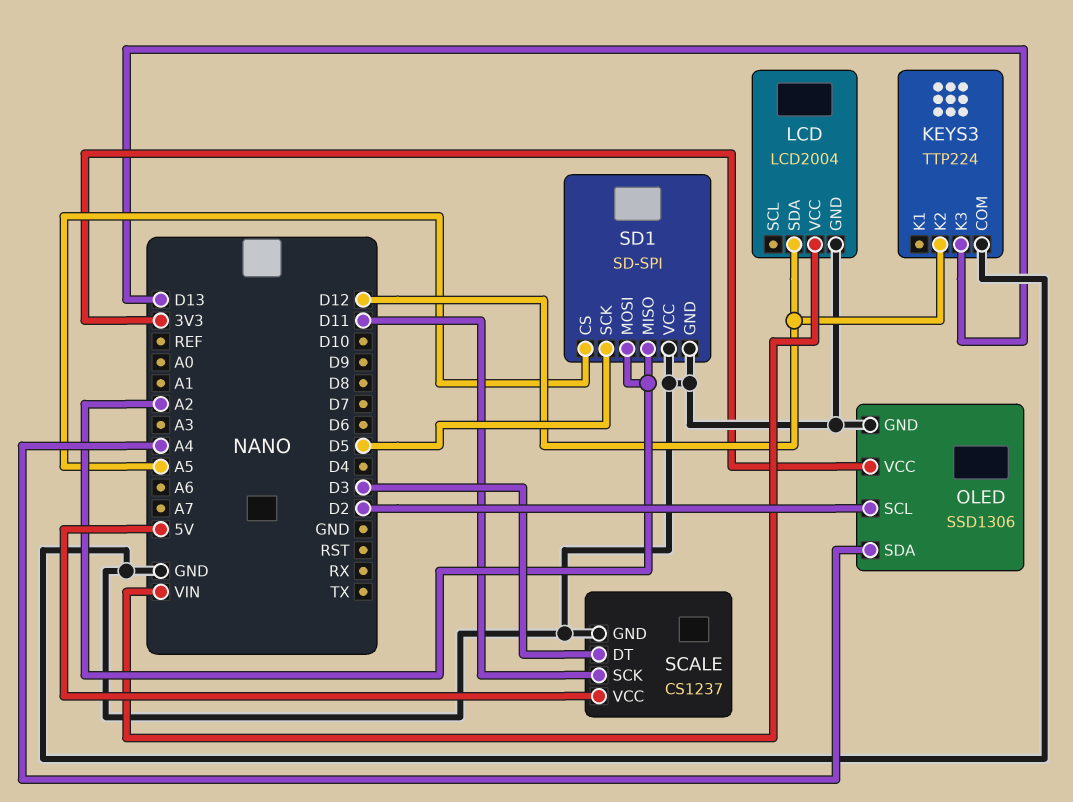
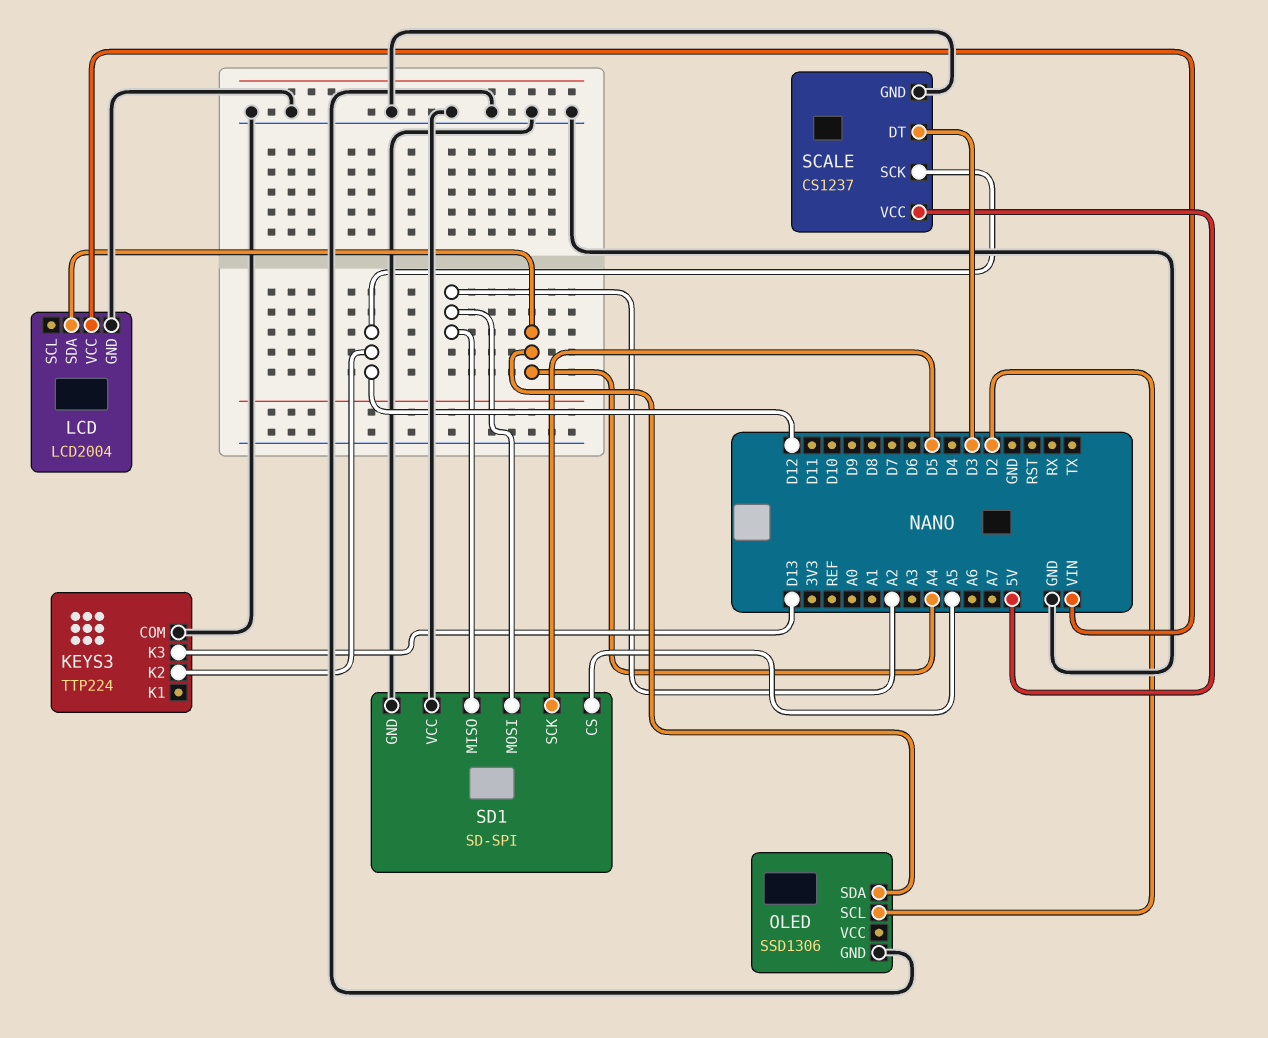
LCD pin SDA: D12 -> A4
OLED pin VCC: 3V3 -> none
SCALE pin SCK: D11 -> D12

